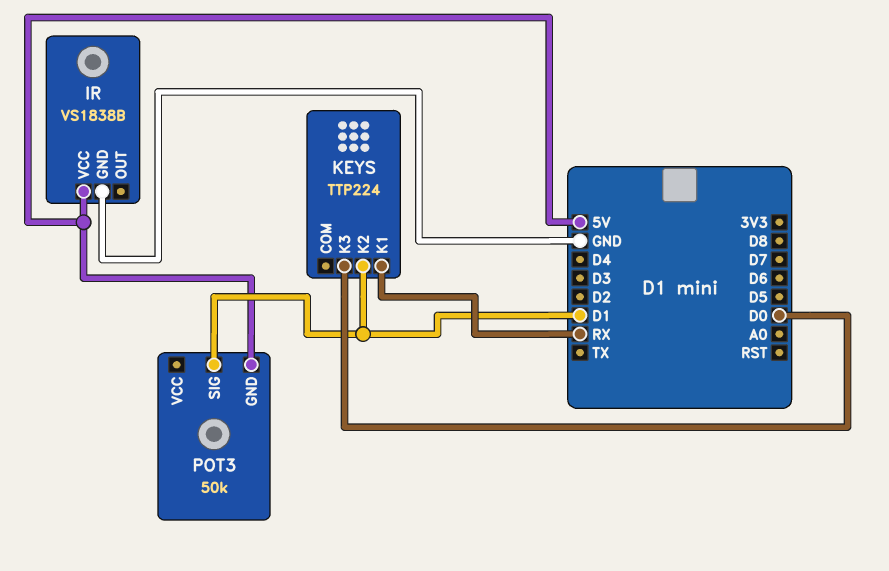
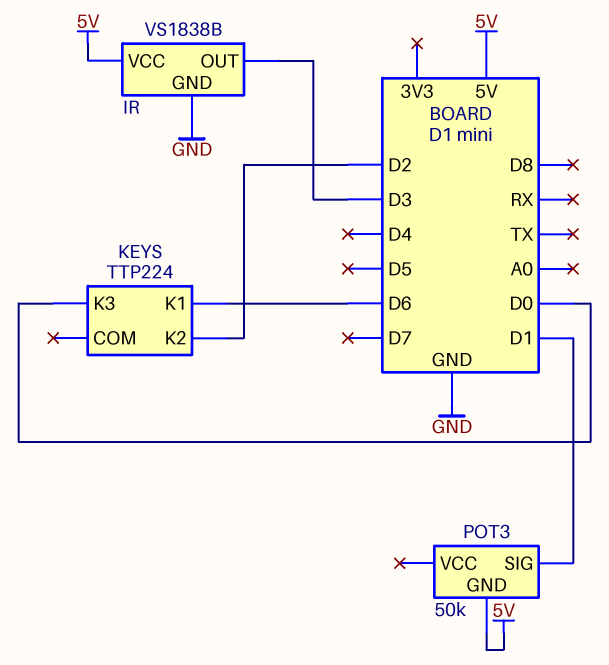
IR pin OUT: none -> D3
KEYS pin K1: RX -> D6
KEYS pin K2: D1 -> D2

